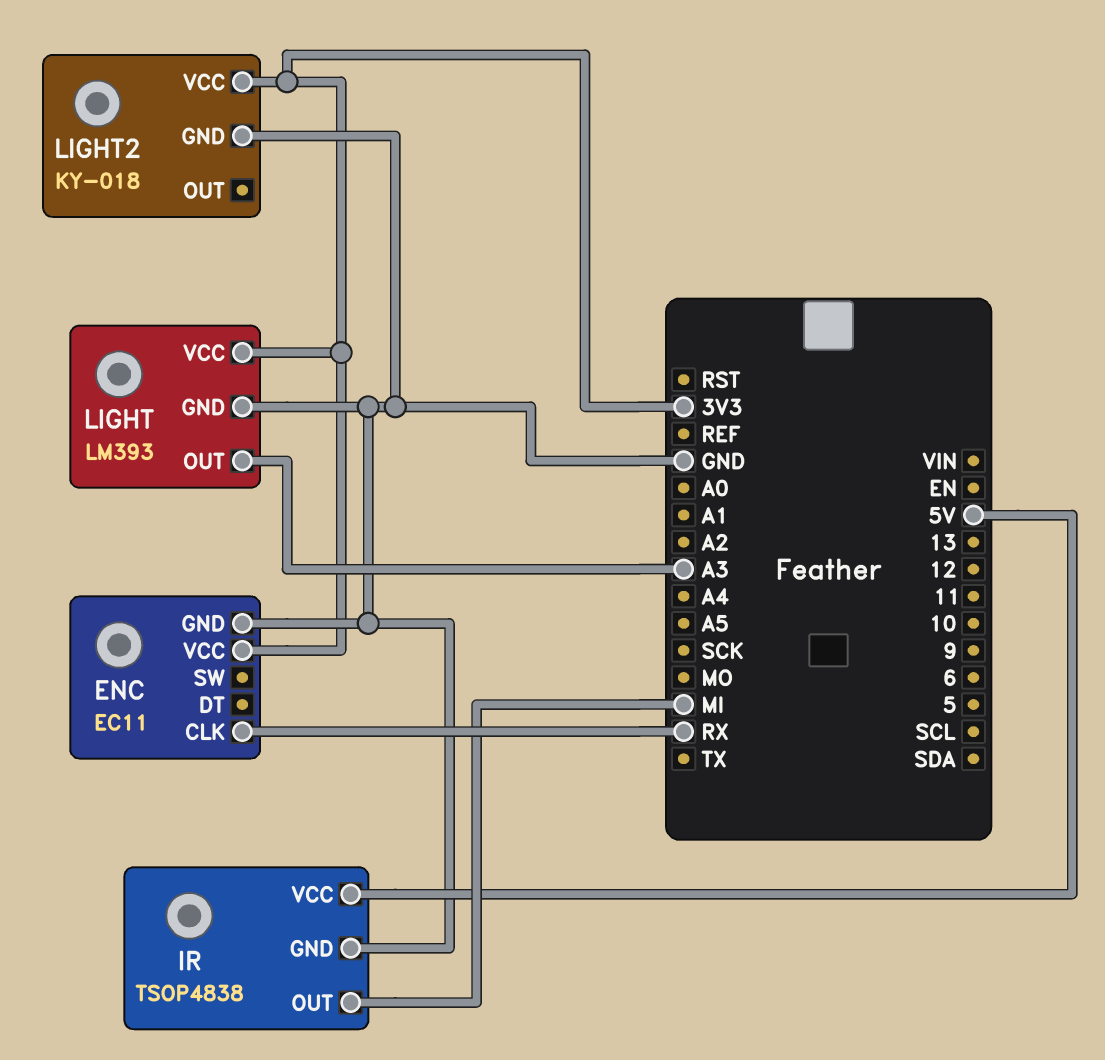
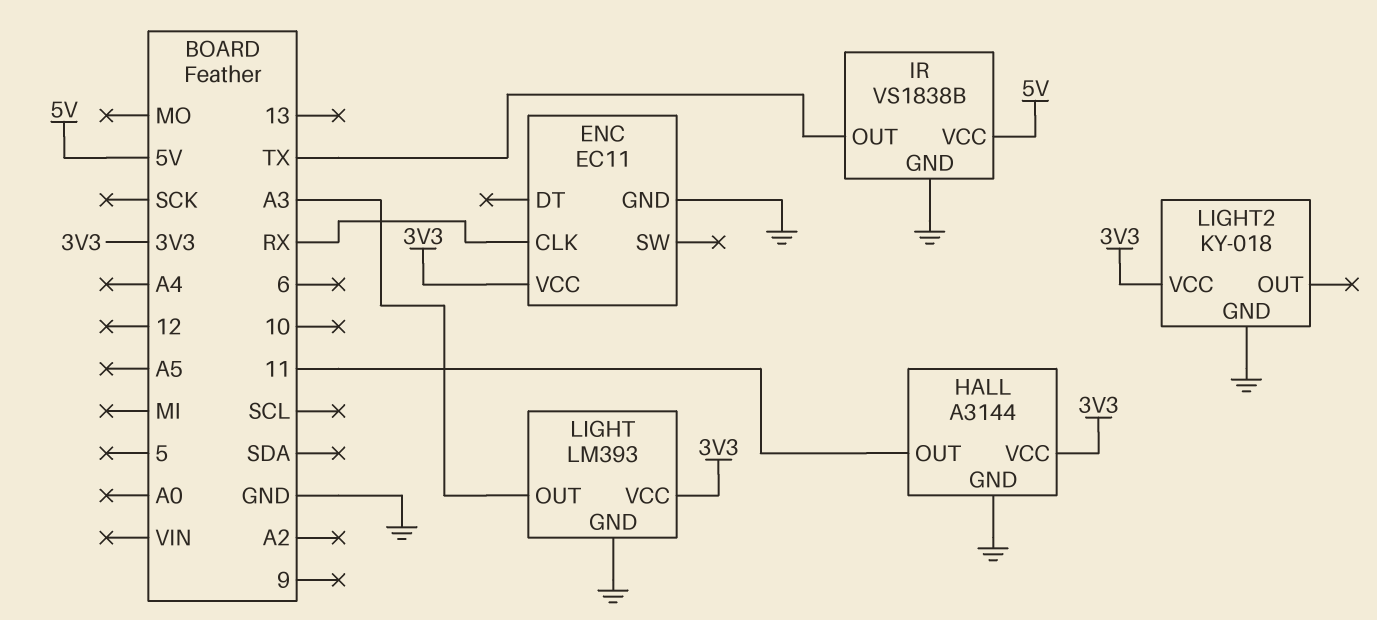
HALL: none -> A3144
HALL pin GND: none -> GND
HALL pin OUT: none -> 11
HALL pin VCC: none -> 3V3
IR: TSOP4838 -> VS1838B
IR pin OUT: MI -> TX

